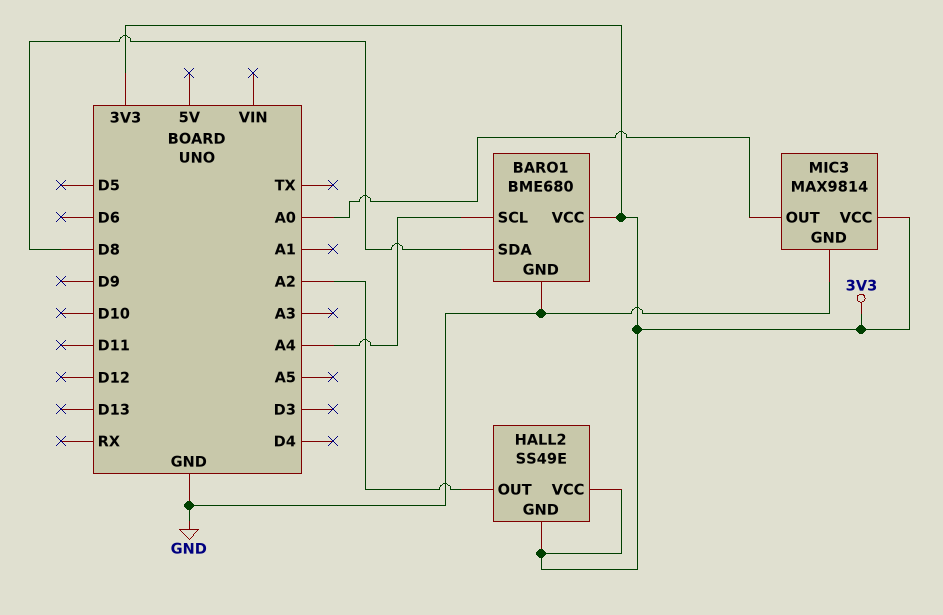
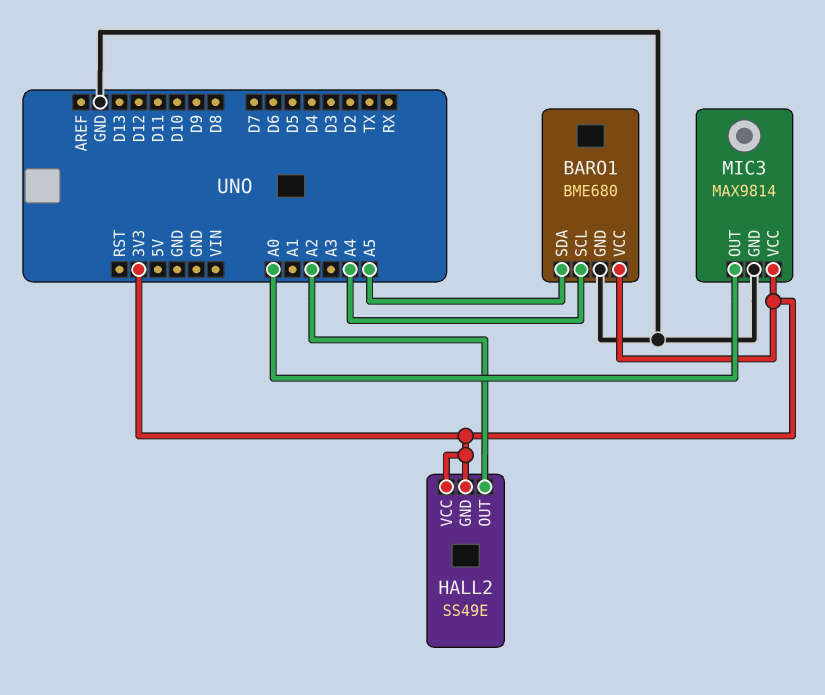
BARO1 pin SDA: D8 -> A5

